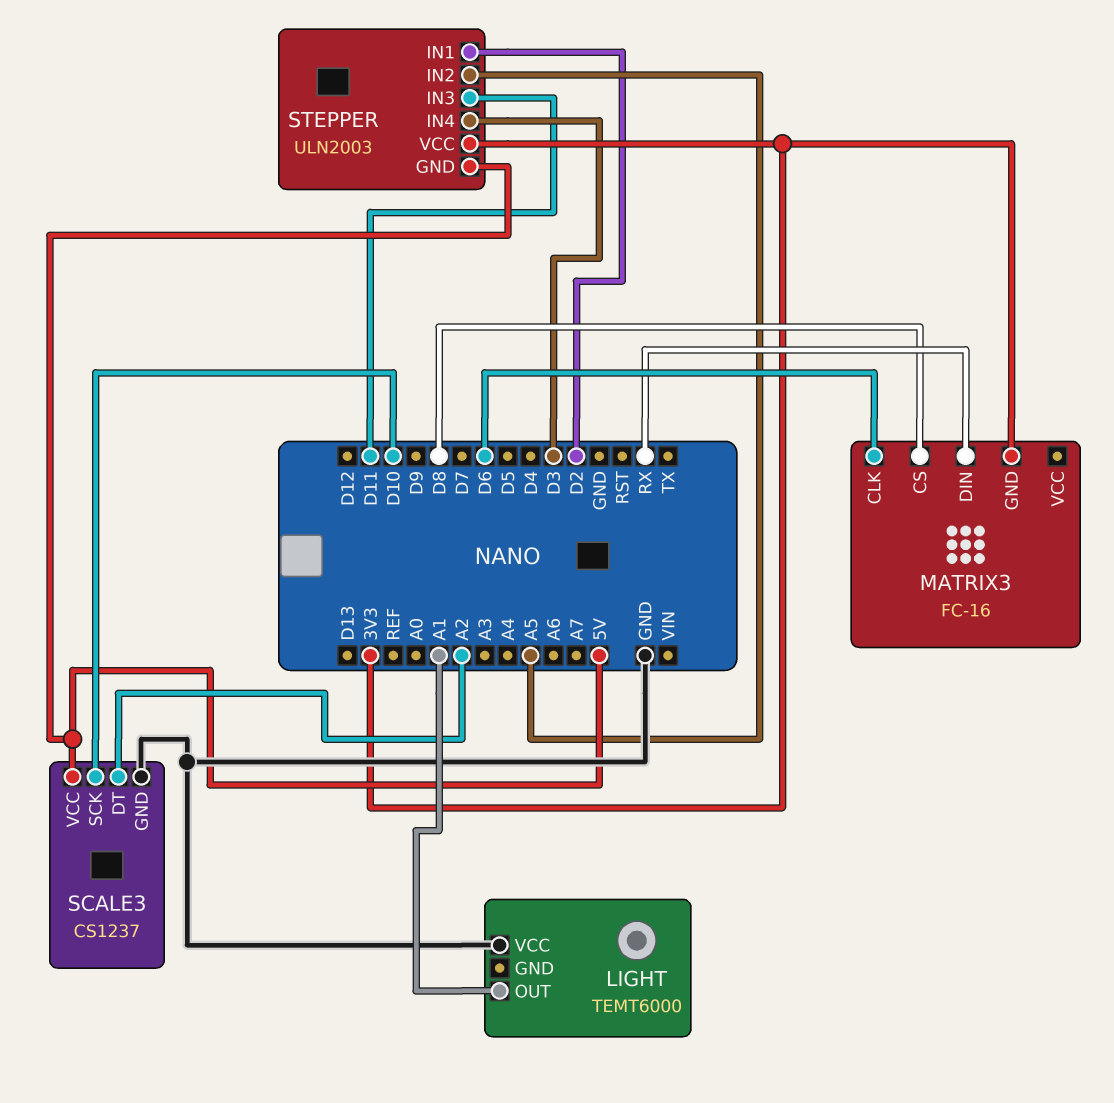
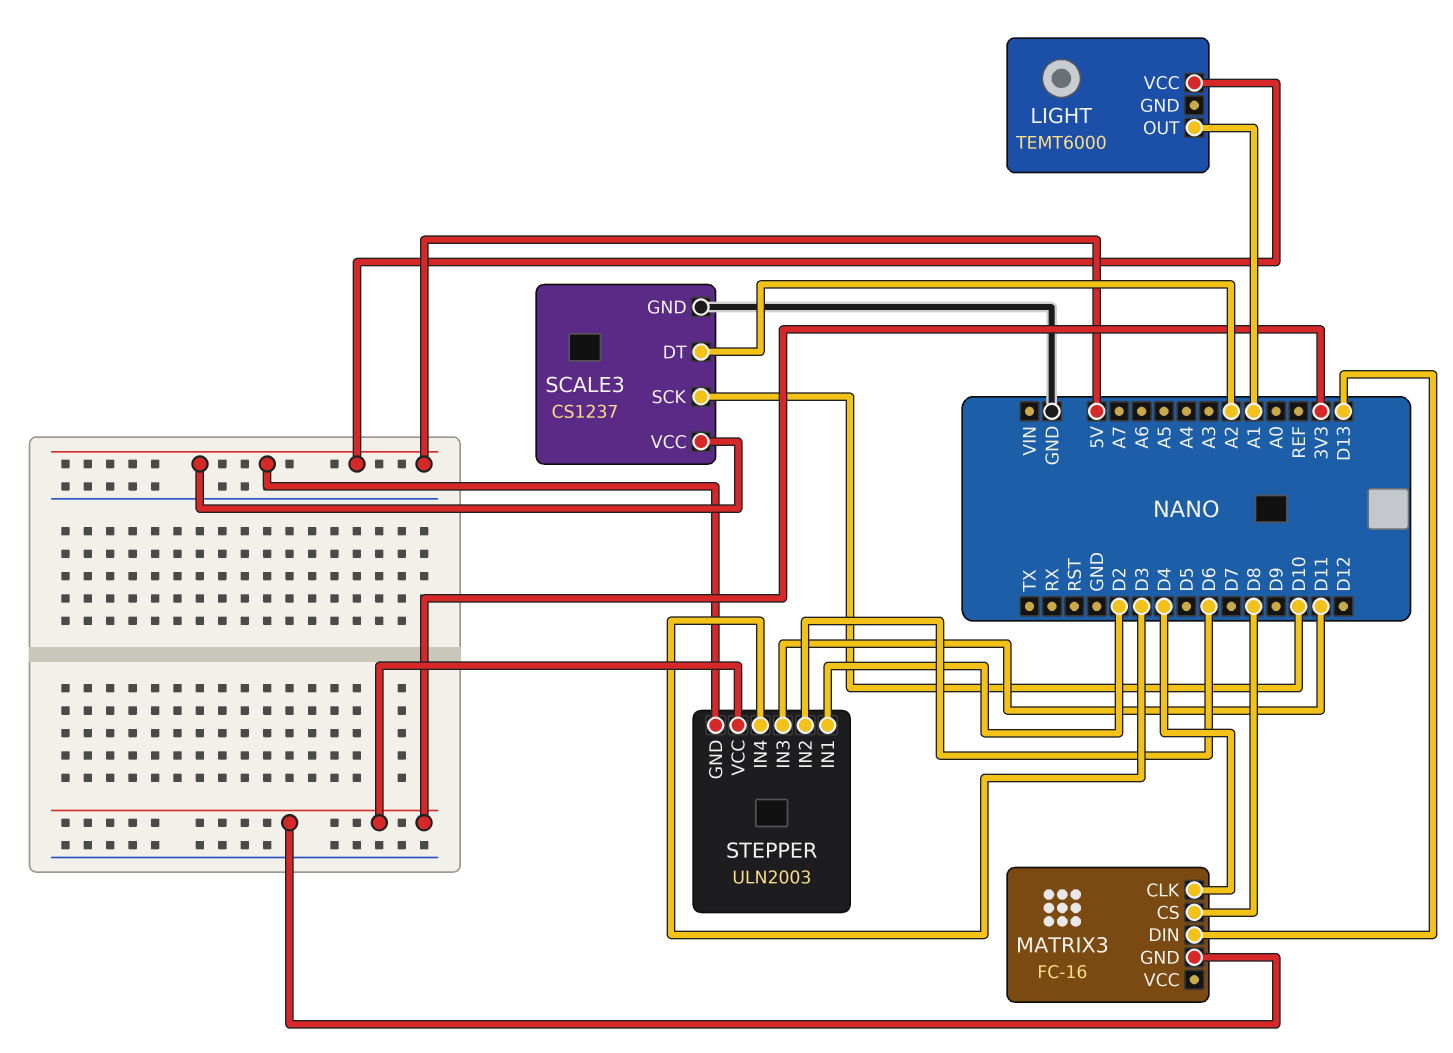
LIGHT pin VCC: GND -> 5V
MATRIX3 pin CLK: D6 -> D4
MATRIX3 pin DIN: RX -> D13
STEPPER pin IN2: A5 -> D6

